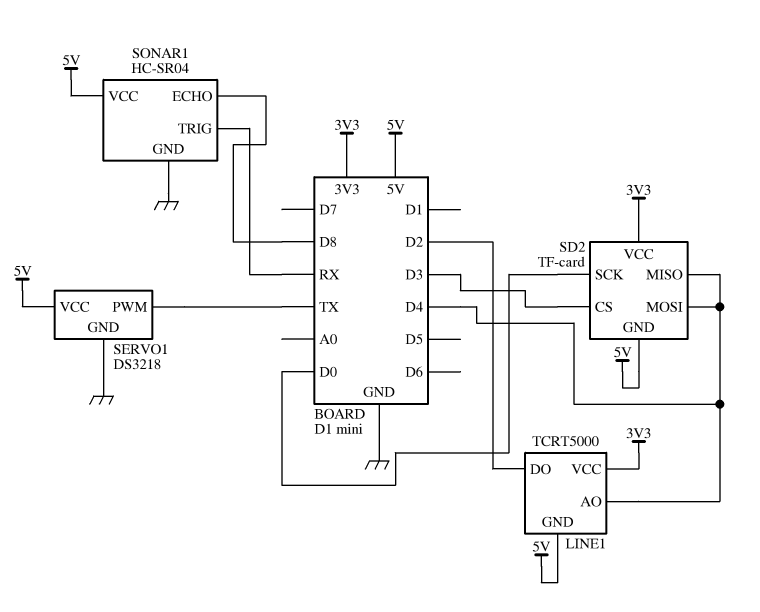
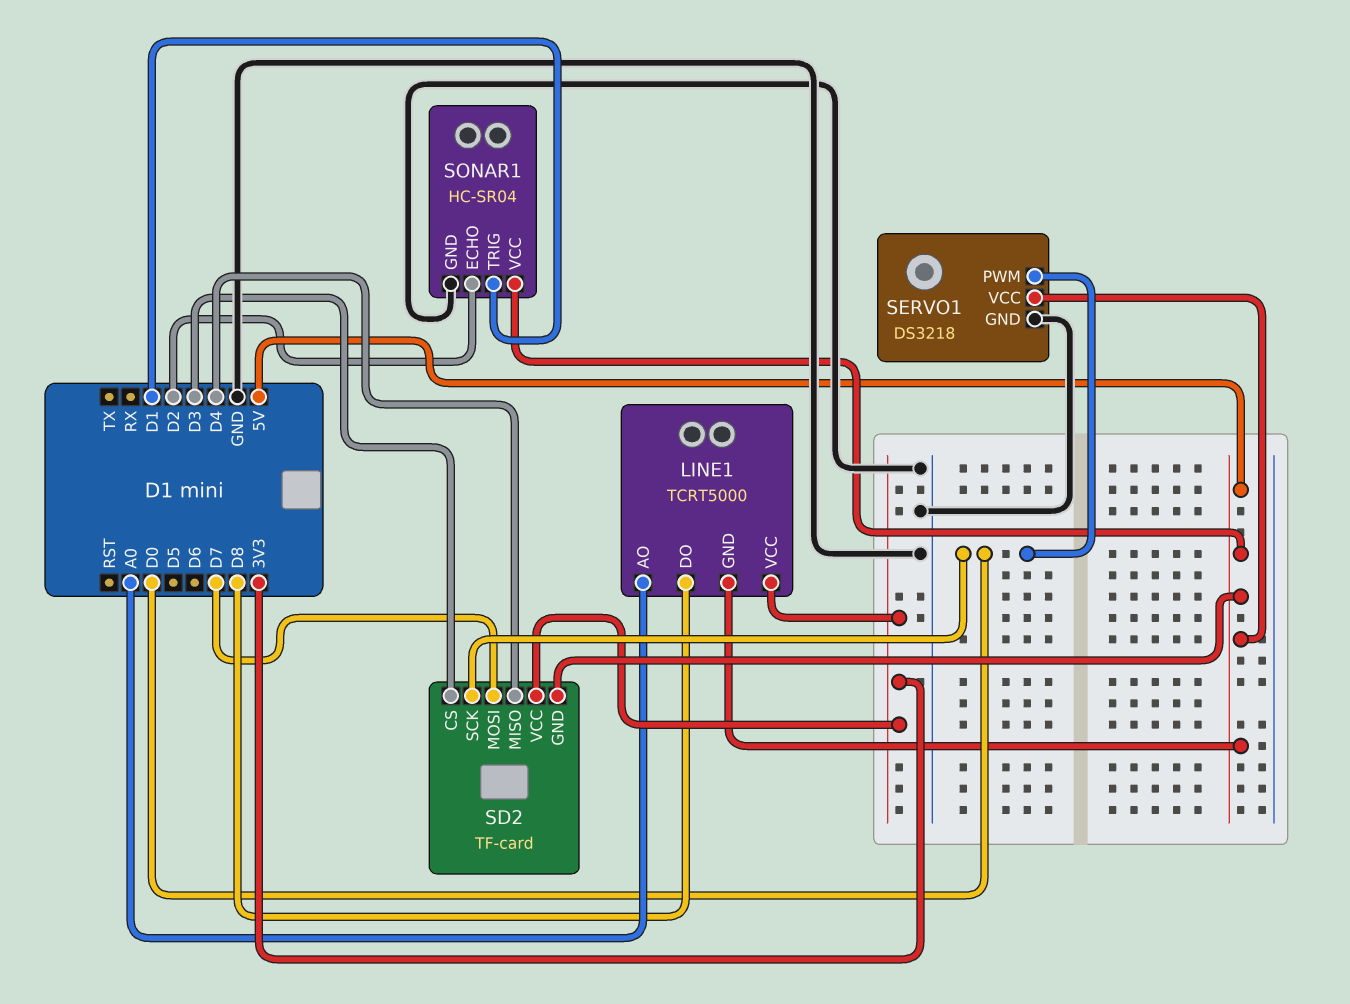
LINE1 pin AO: D4 -> A0
LINE1 pin DO: D2 -> D8
SD2 pin MOSI: D4 -> D7
SERVO1 pin PWM: TX -> D0
SONAR1 pin ECHO: D8 -> D2
SONAR1 pin TRIG: RX -> D1

